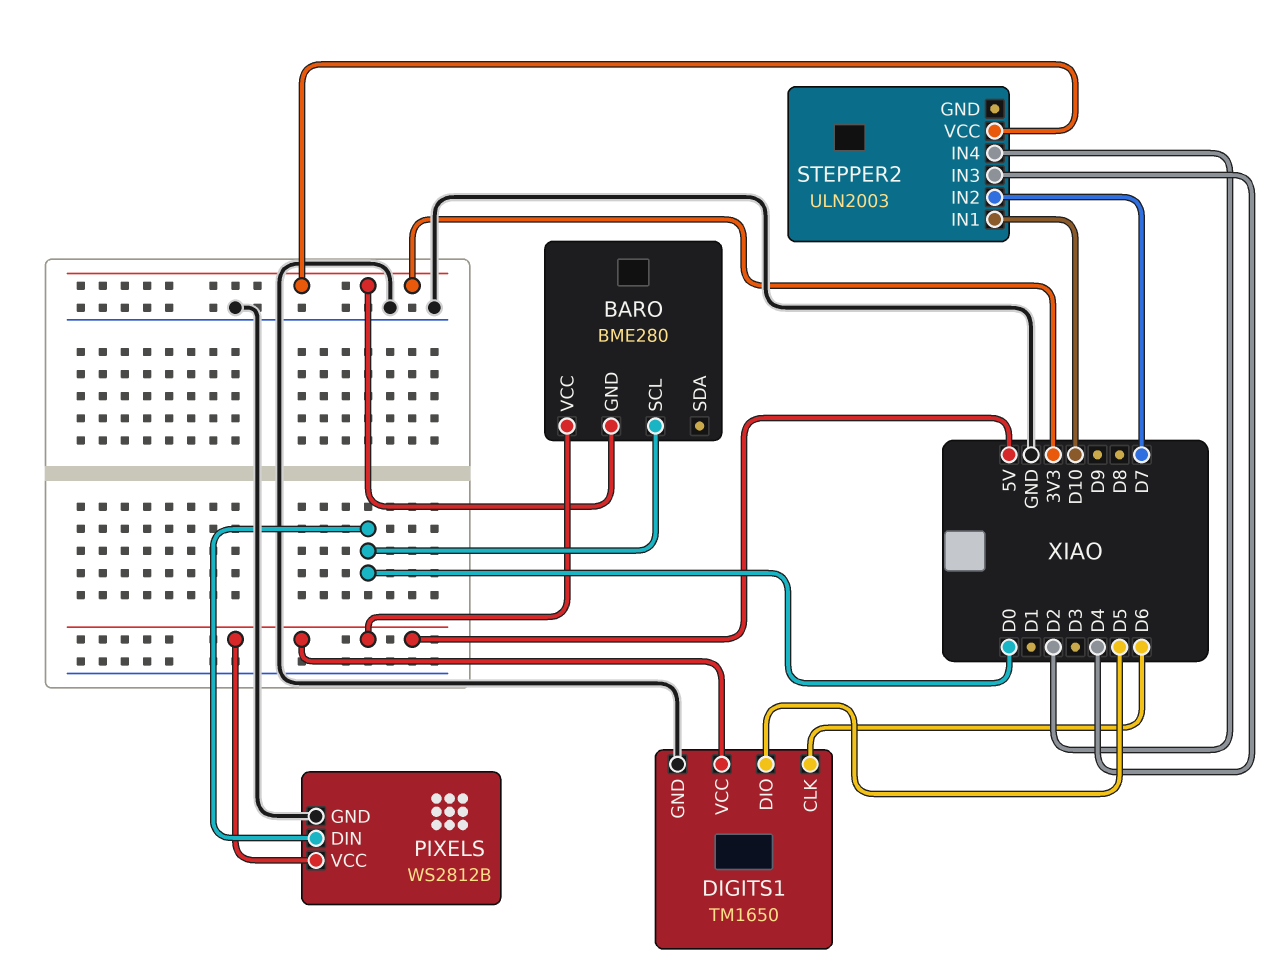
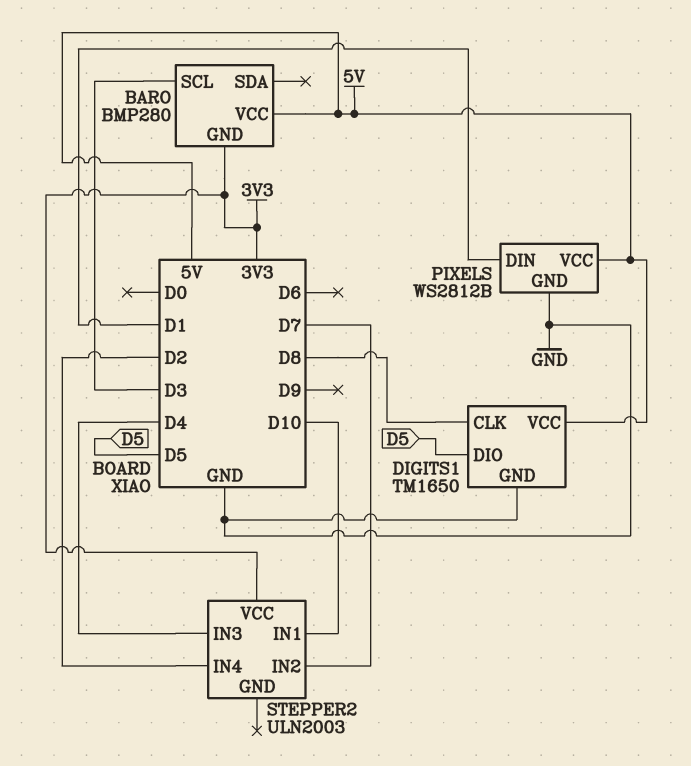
BARO: BME280 -> BMP280
BARO pin SCL: D0 -> D3
DIGITS1 pin CLK: D6 -> D8
PIXELS pin DIN: D0 -> D1

